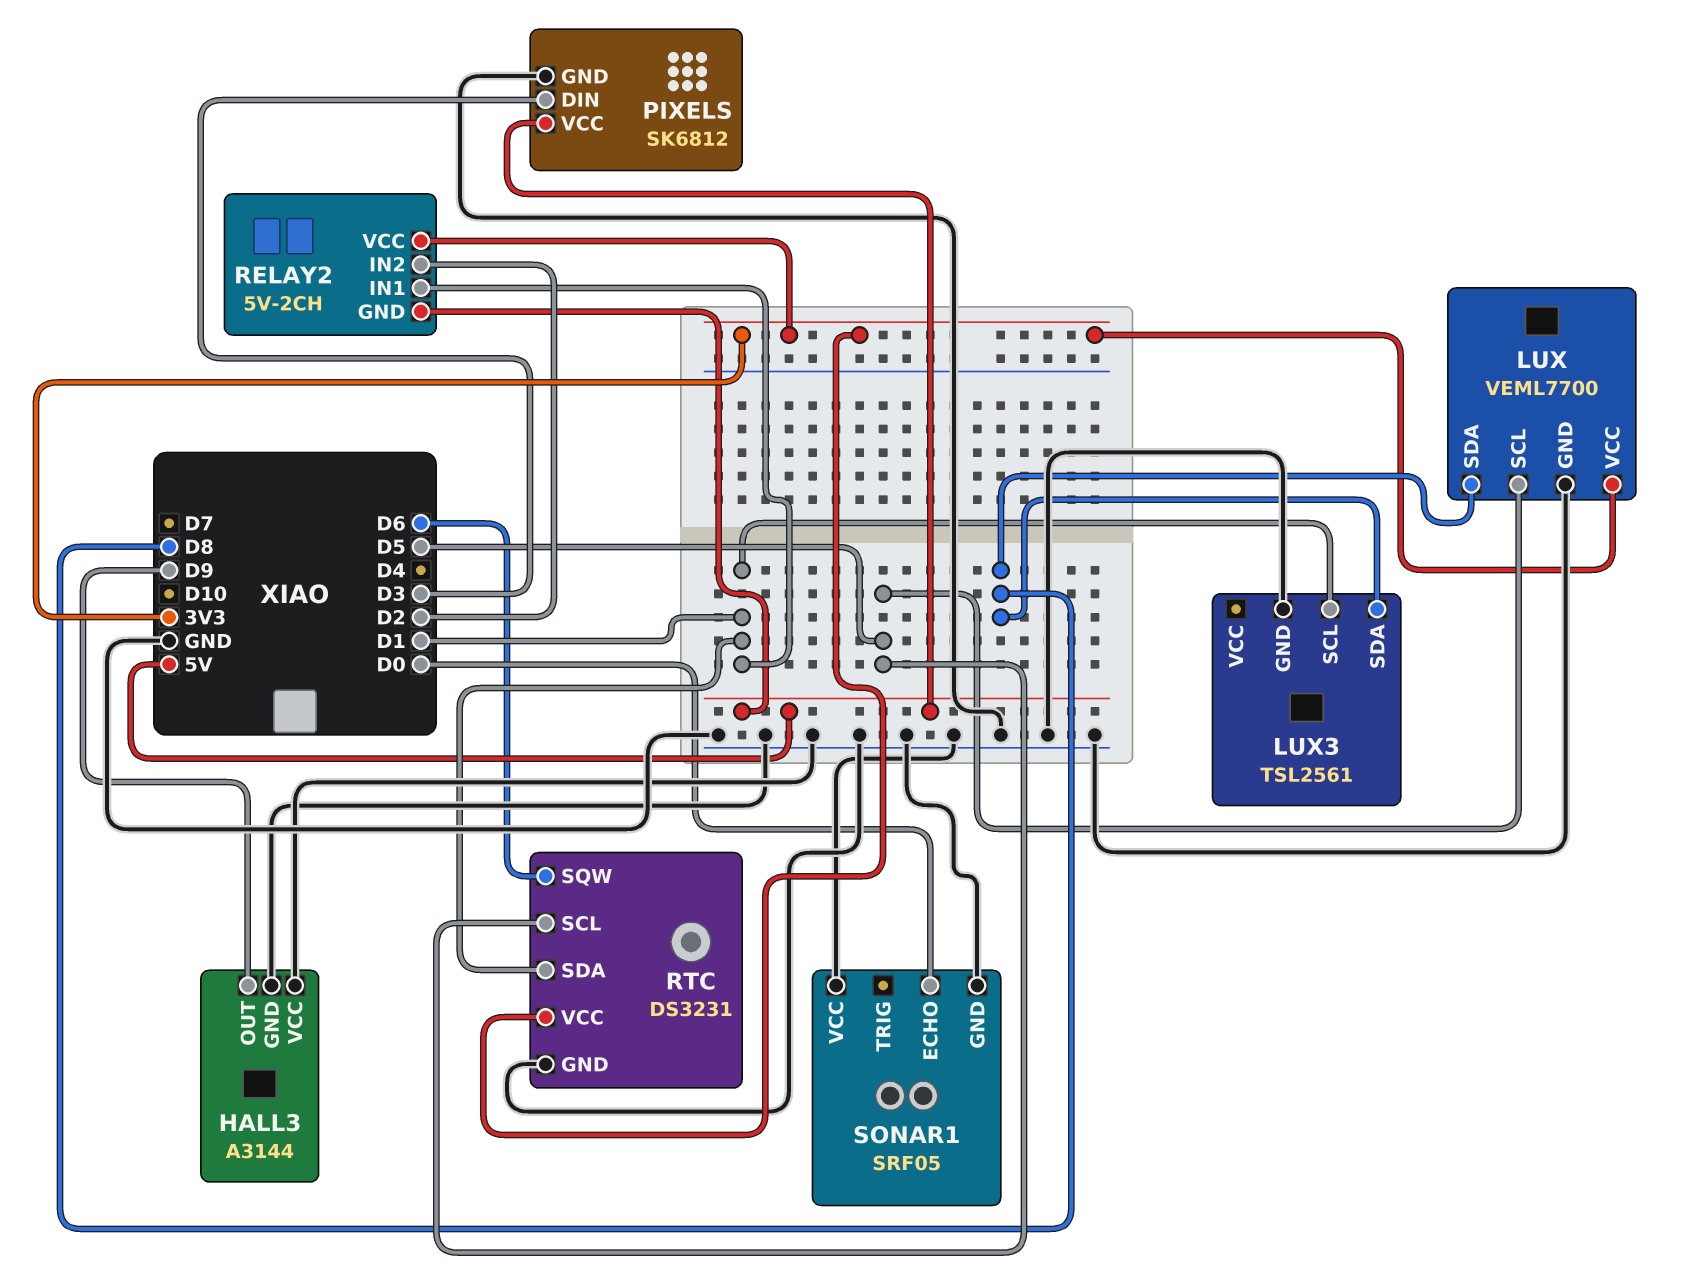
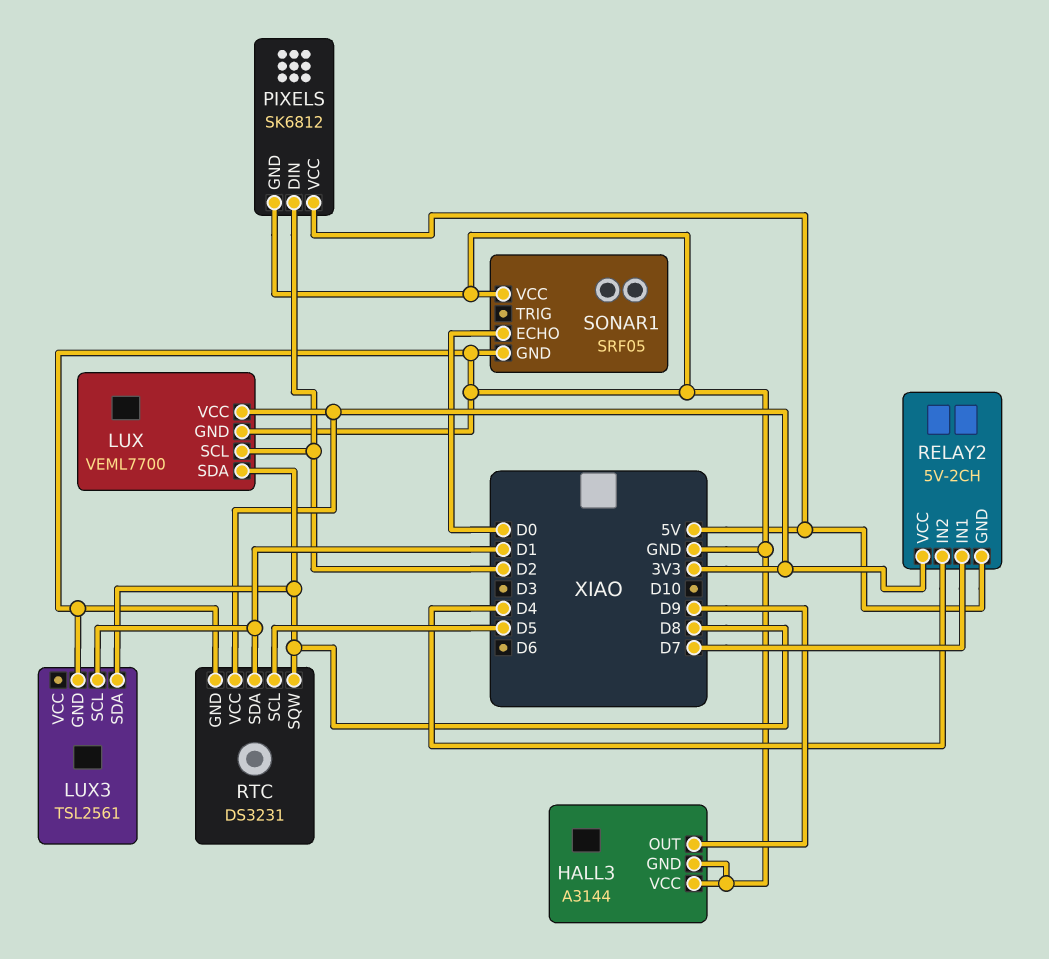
LUX pin SCL: D5 -> D2
PIXELS pin DIN: D3 -> D2
RELAY2 pin IN1: D1 -> D7
RELAY2 pin IN2: D2 -> D4
RTC pin SQW: D6 -> D8

